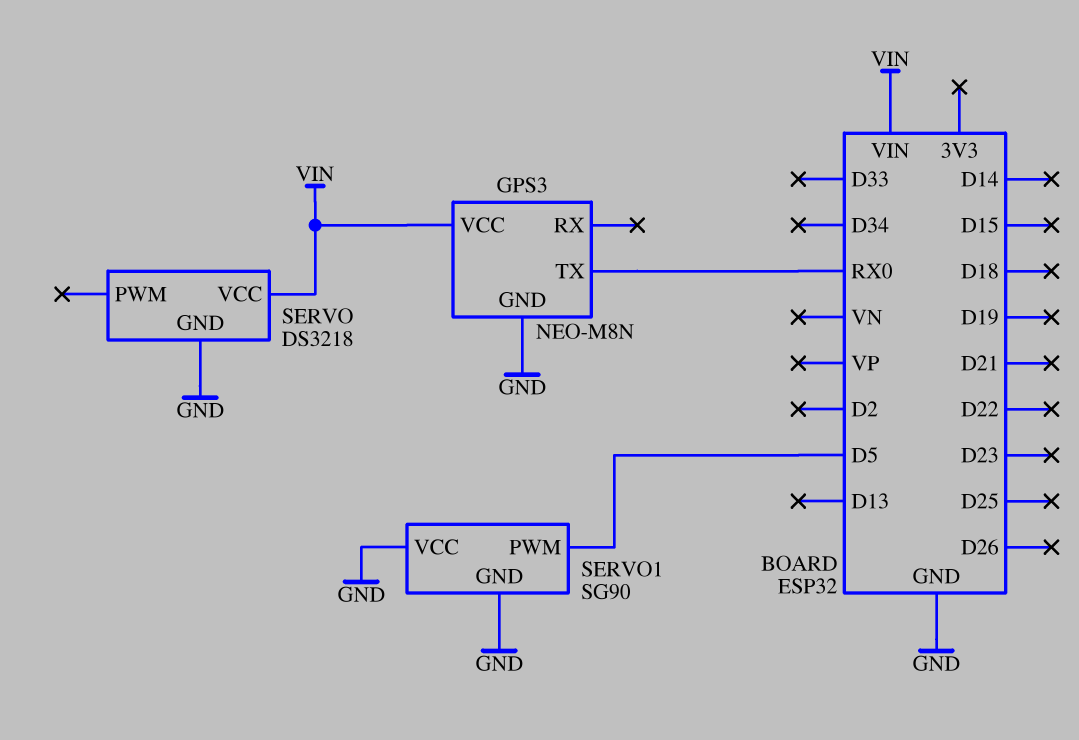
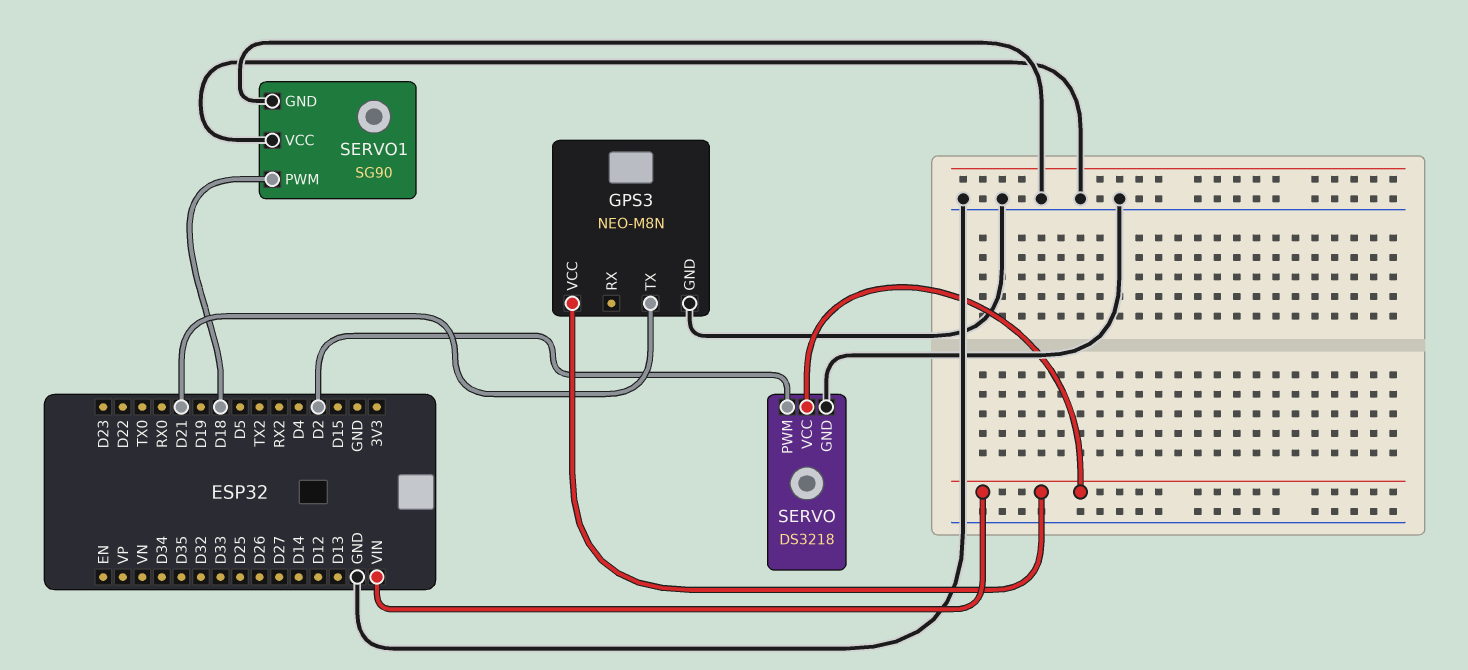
GPS3 pin TX: RX0 -> D21
SERVO pin PWM: none -> D2
SERVO1 pin PWM: D5 -> D18

